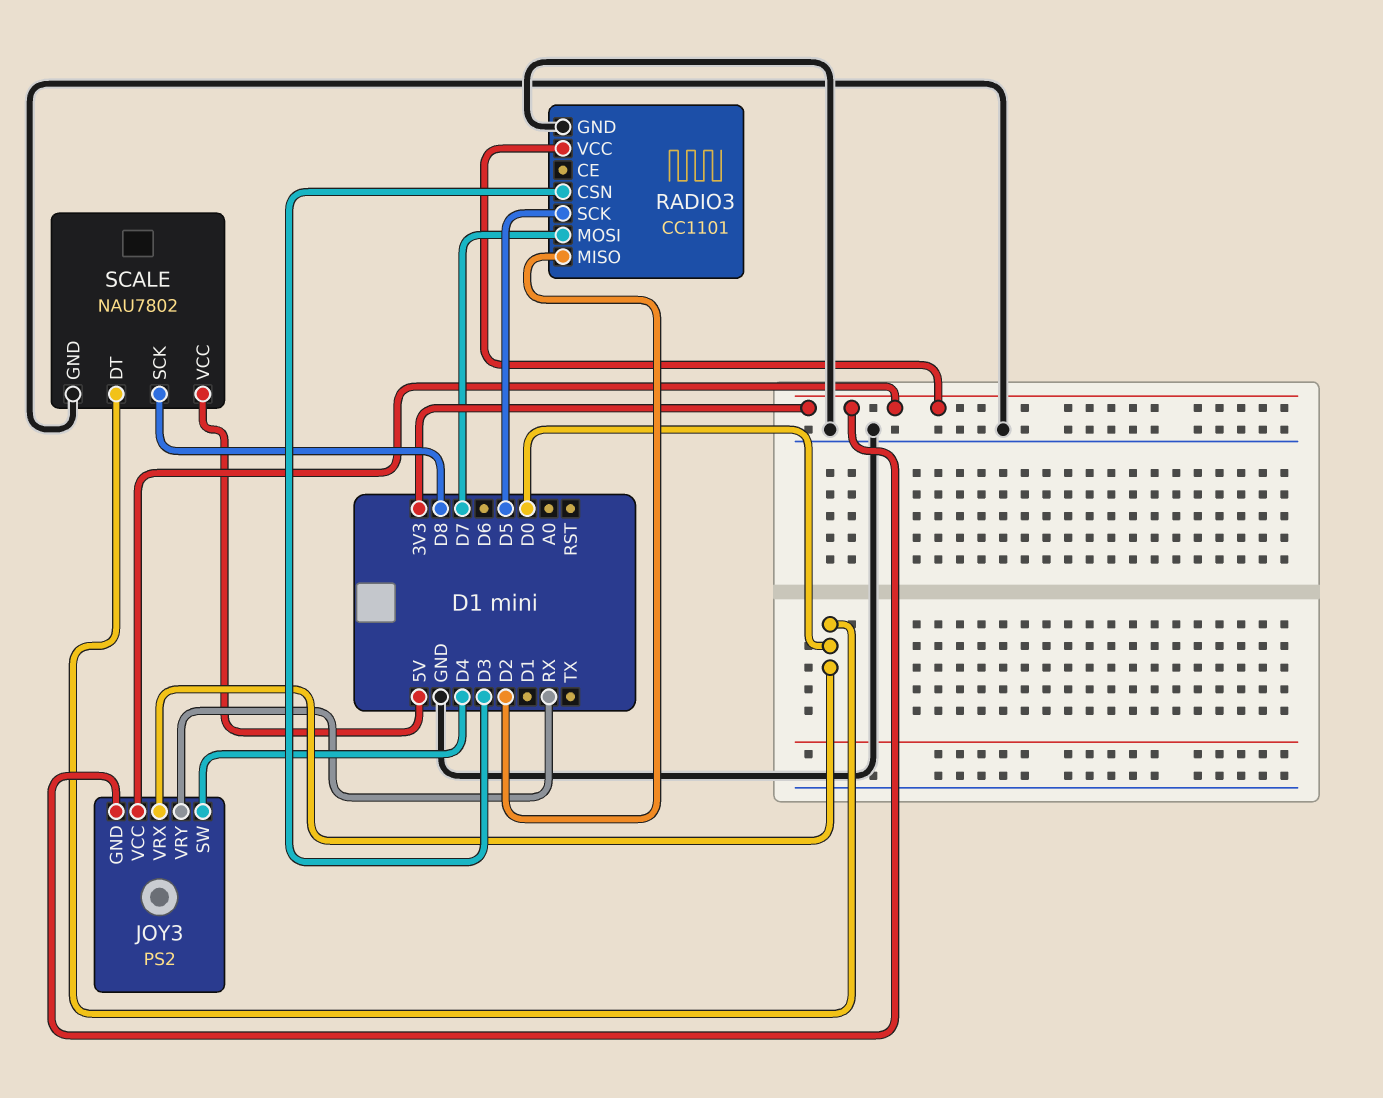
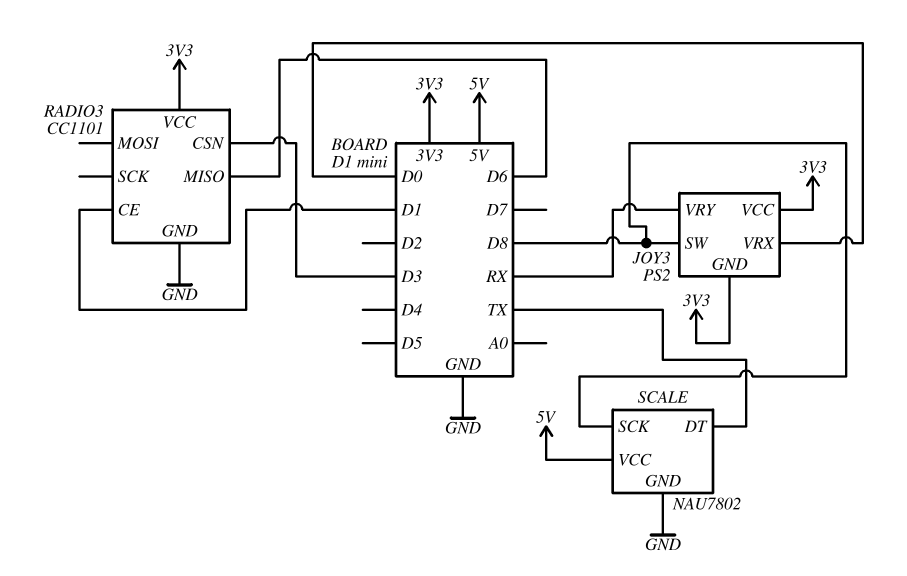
JOY3 pin SW: D4 -> D8
RADIO3 pin CE: none -> D1
RADIO3 pin MISO: D2 -> D6
RADIO3 pin MOSI: D7 -> none
RADIO3 pin SCK: D5 -> none
SCALE pin DT: D0 -> TX

